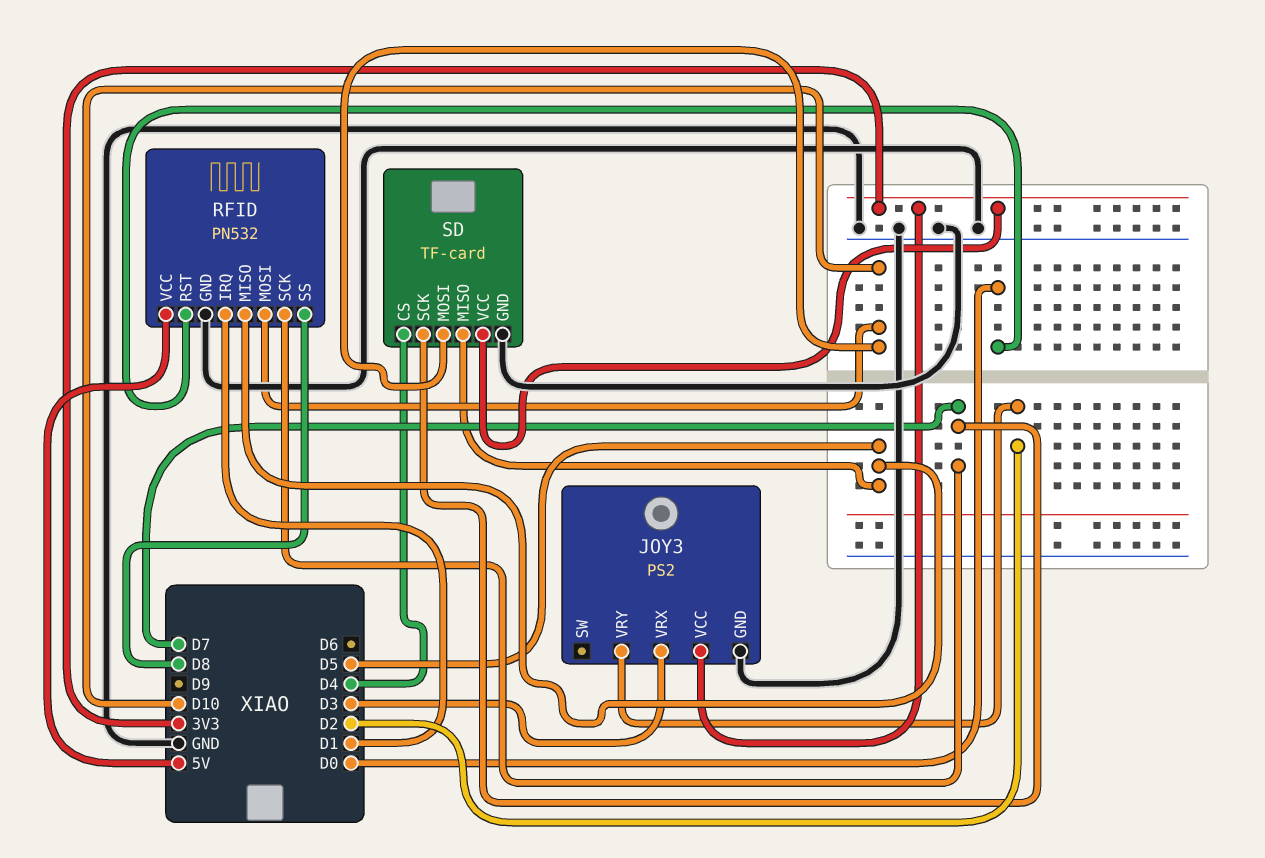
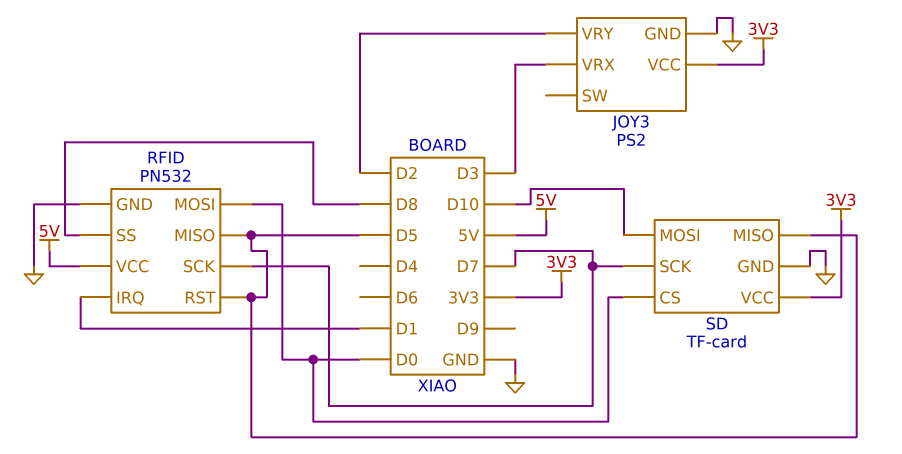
RFID pin MOSI: D10 -> D0
RFID pin RST: D0 -> D5
SD pin CS: D4 -> D0

